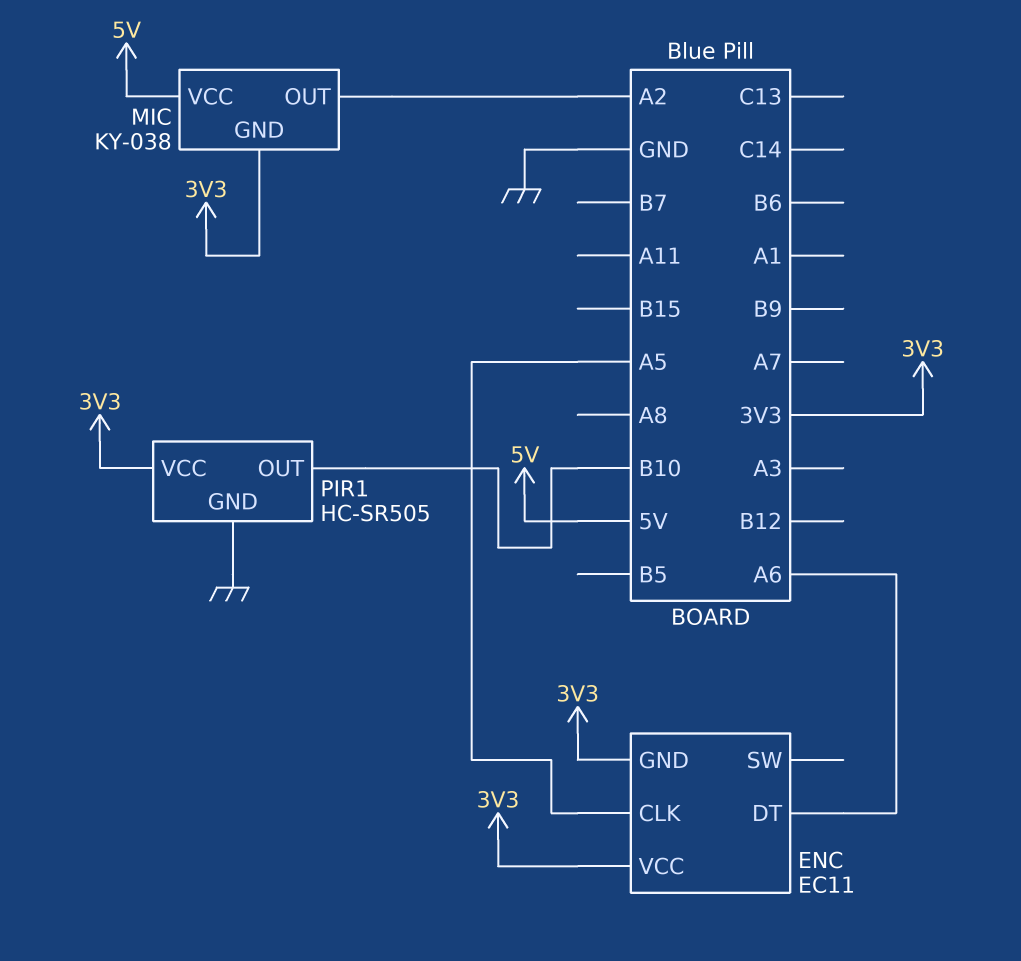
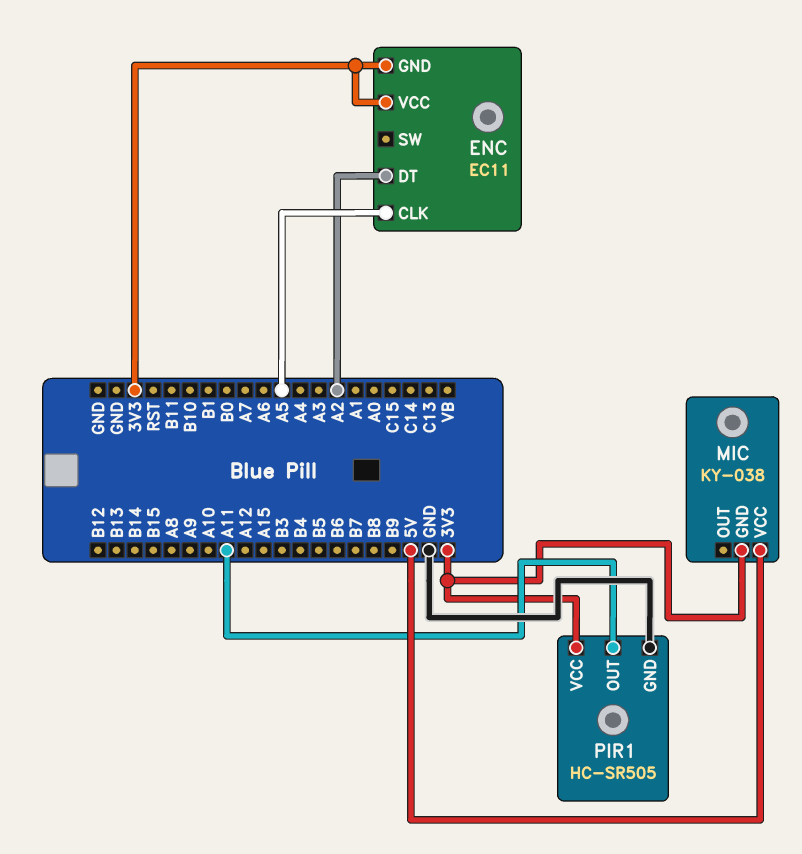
ENC pin DT: A6 -> A2
MIC pin OUT: A2 -> none
PIR1 pin OUT: B10 -> A11

